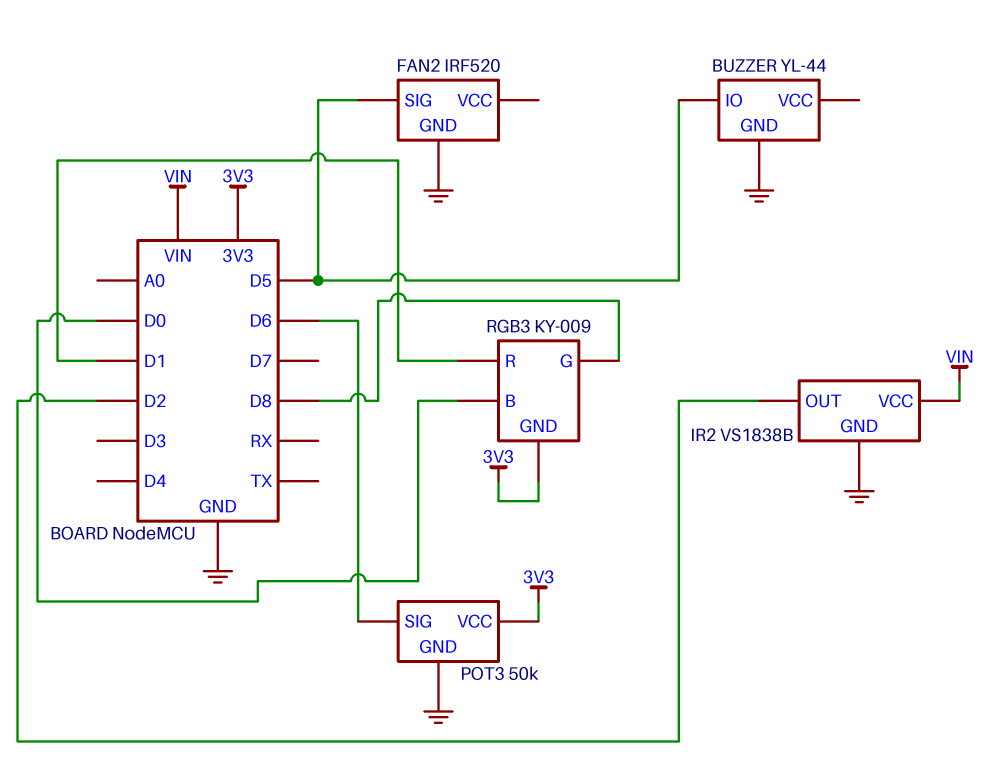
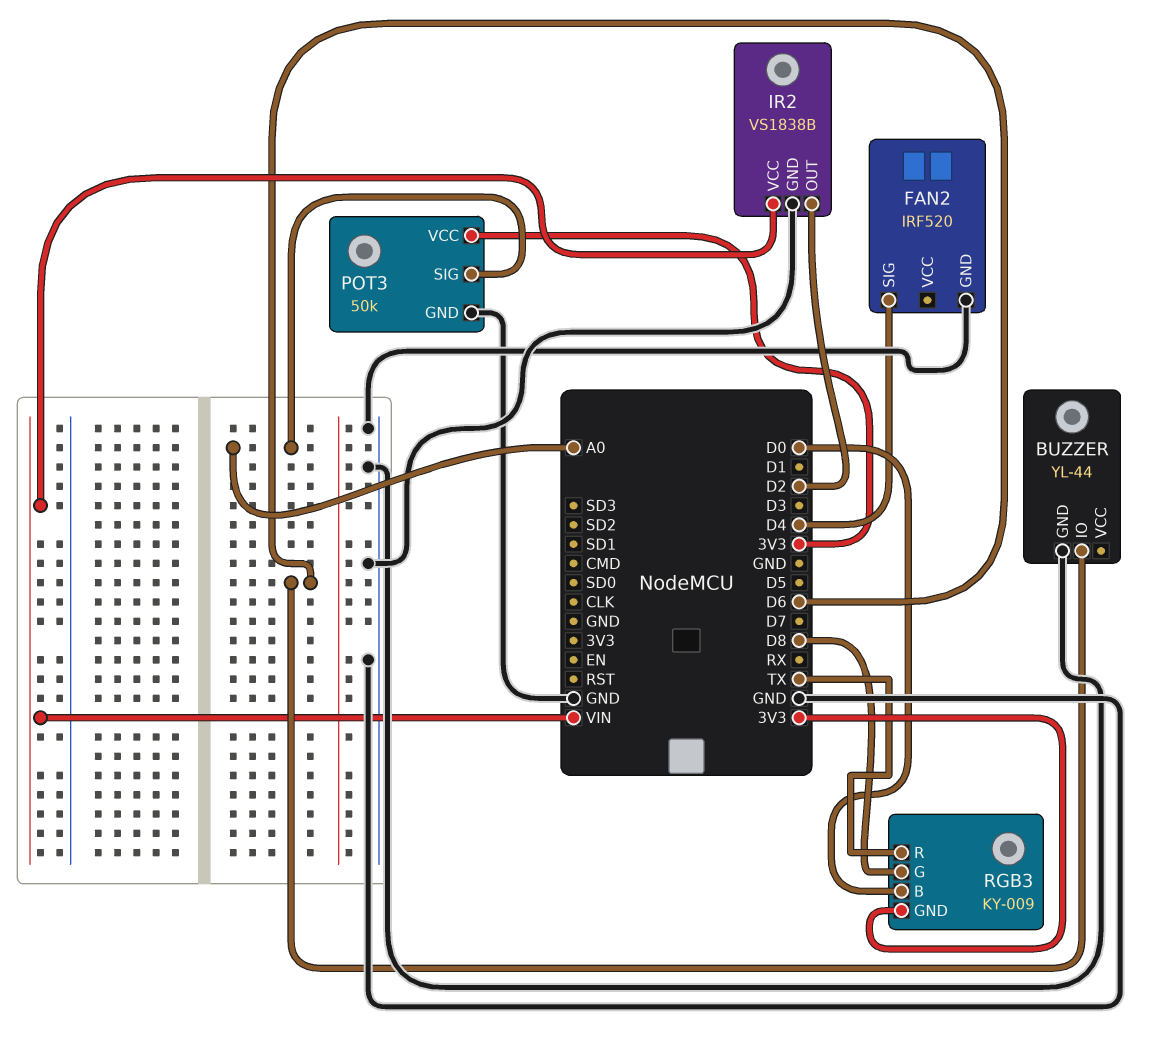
BUZZER pin IO: D5 -> D6
FAN2 pin SIG: D5 -> D4
POT3 pin SIG: D6 -> A0
RGB3 pin R: D1 -> TX

